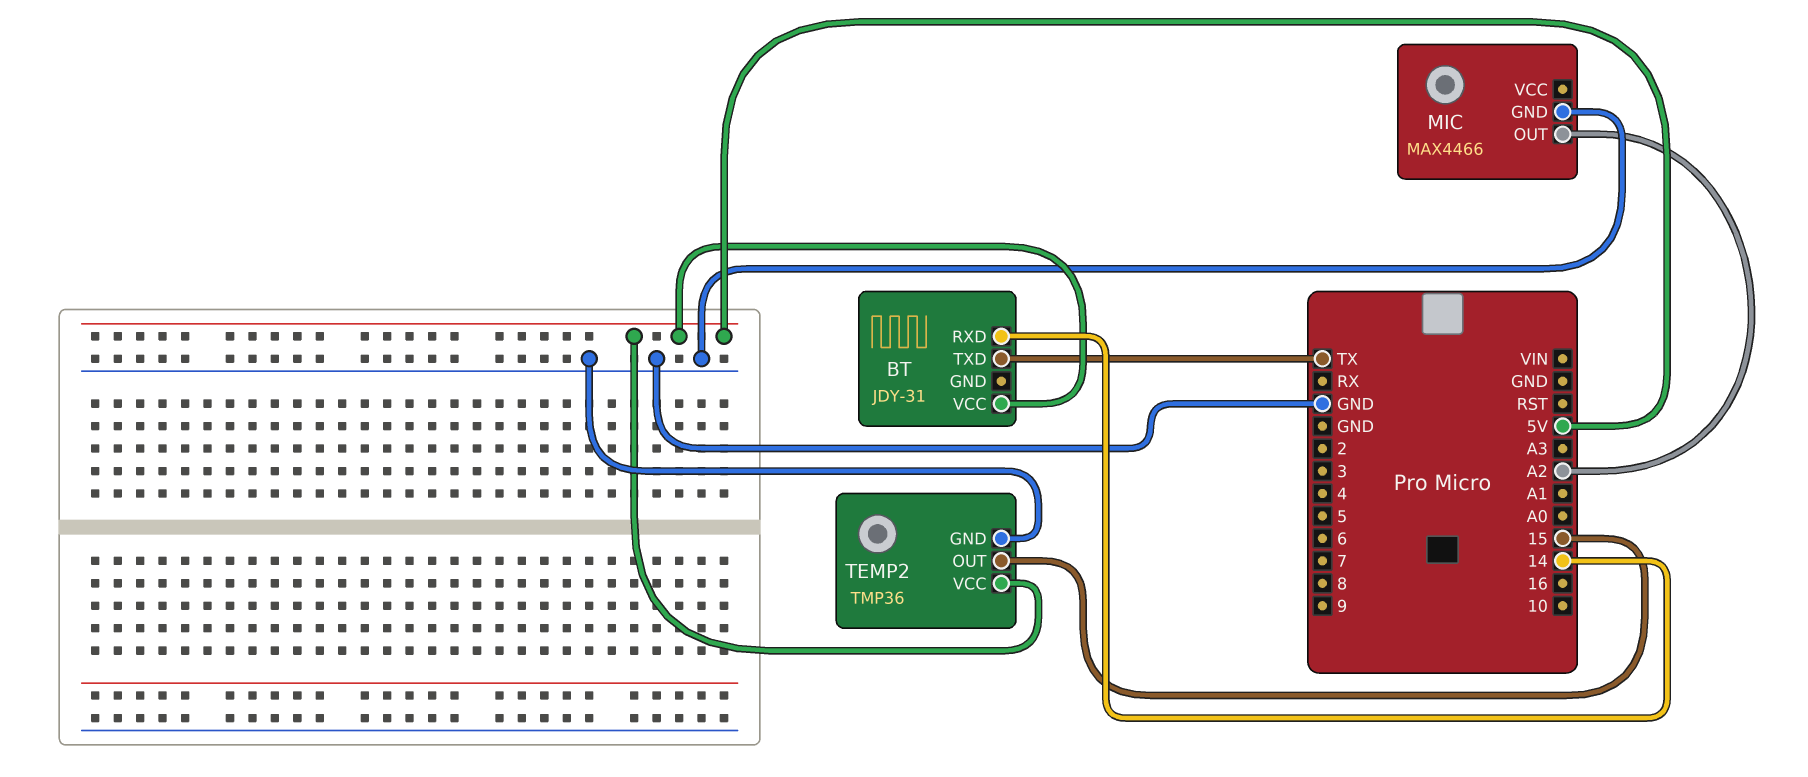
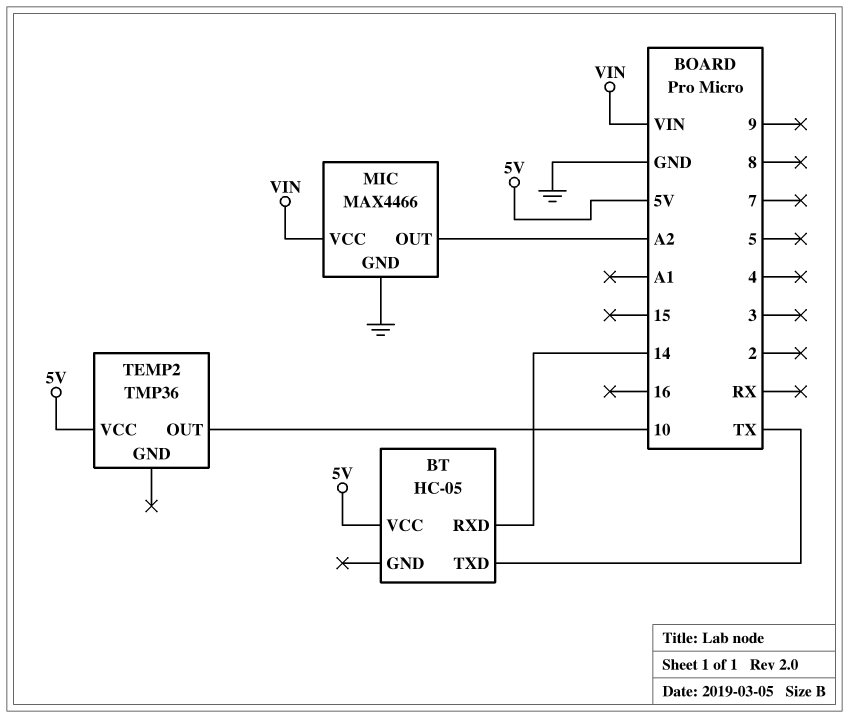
BT: JDY-31 -> HC-05
MIC pin VCC: none -> VIN
TEMP2 pin GND: GND -> none
TEMP2 pin OUT: 15 -> 10

